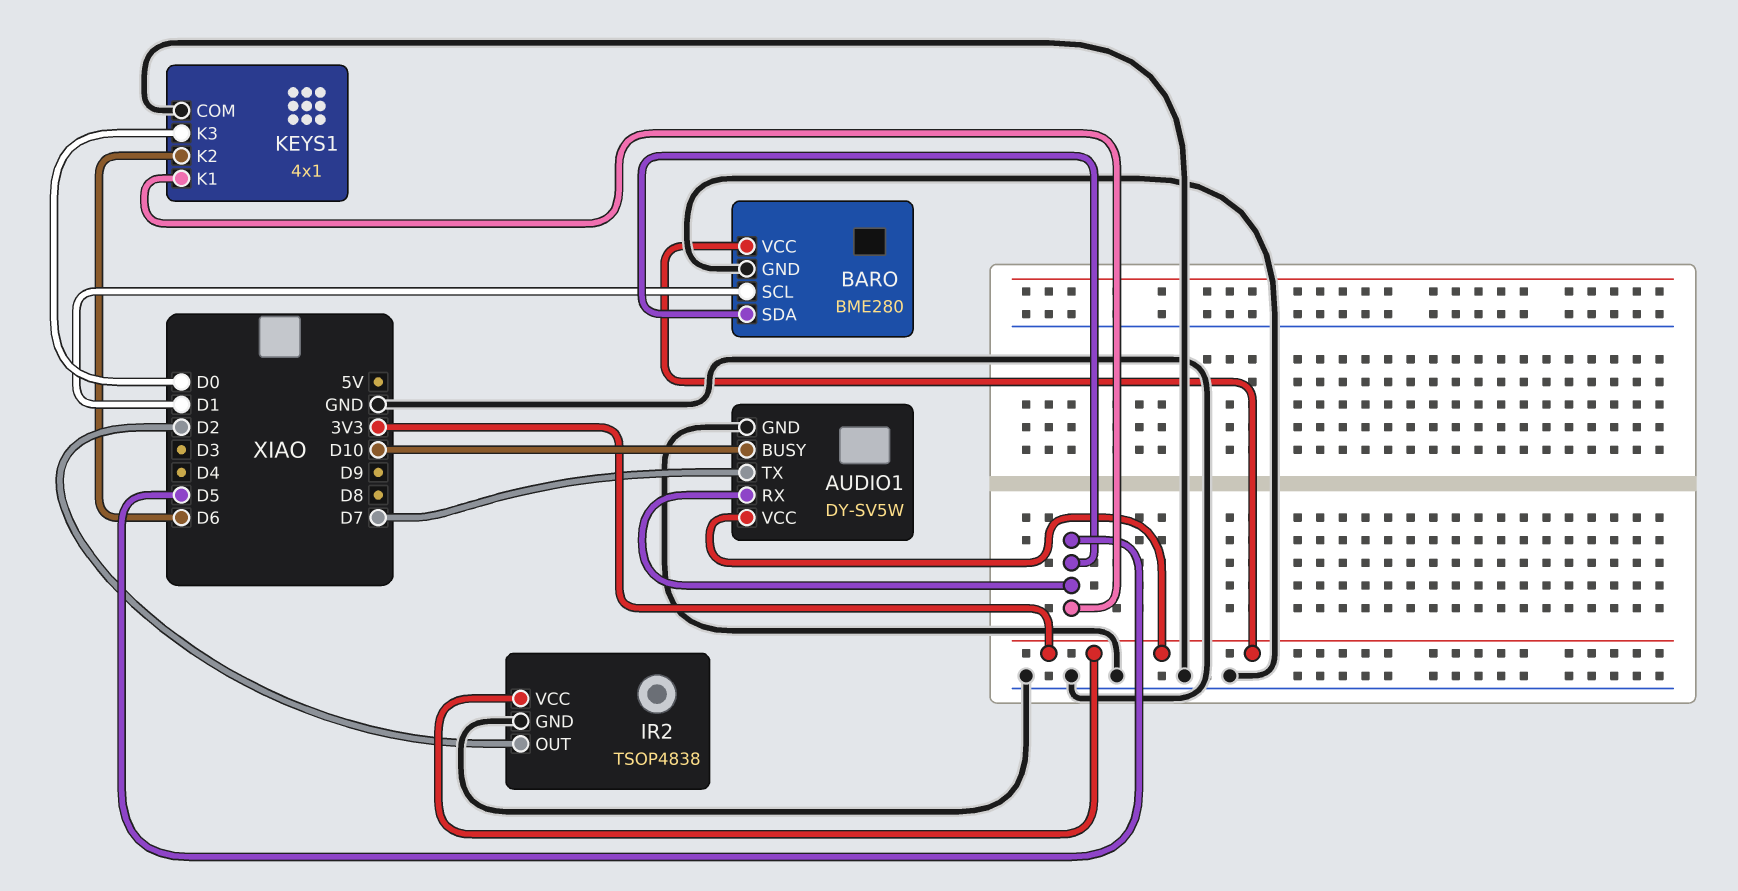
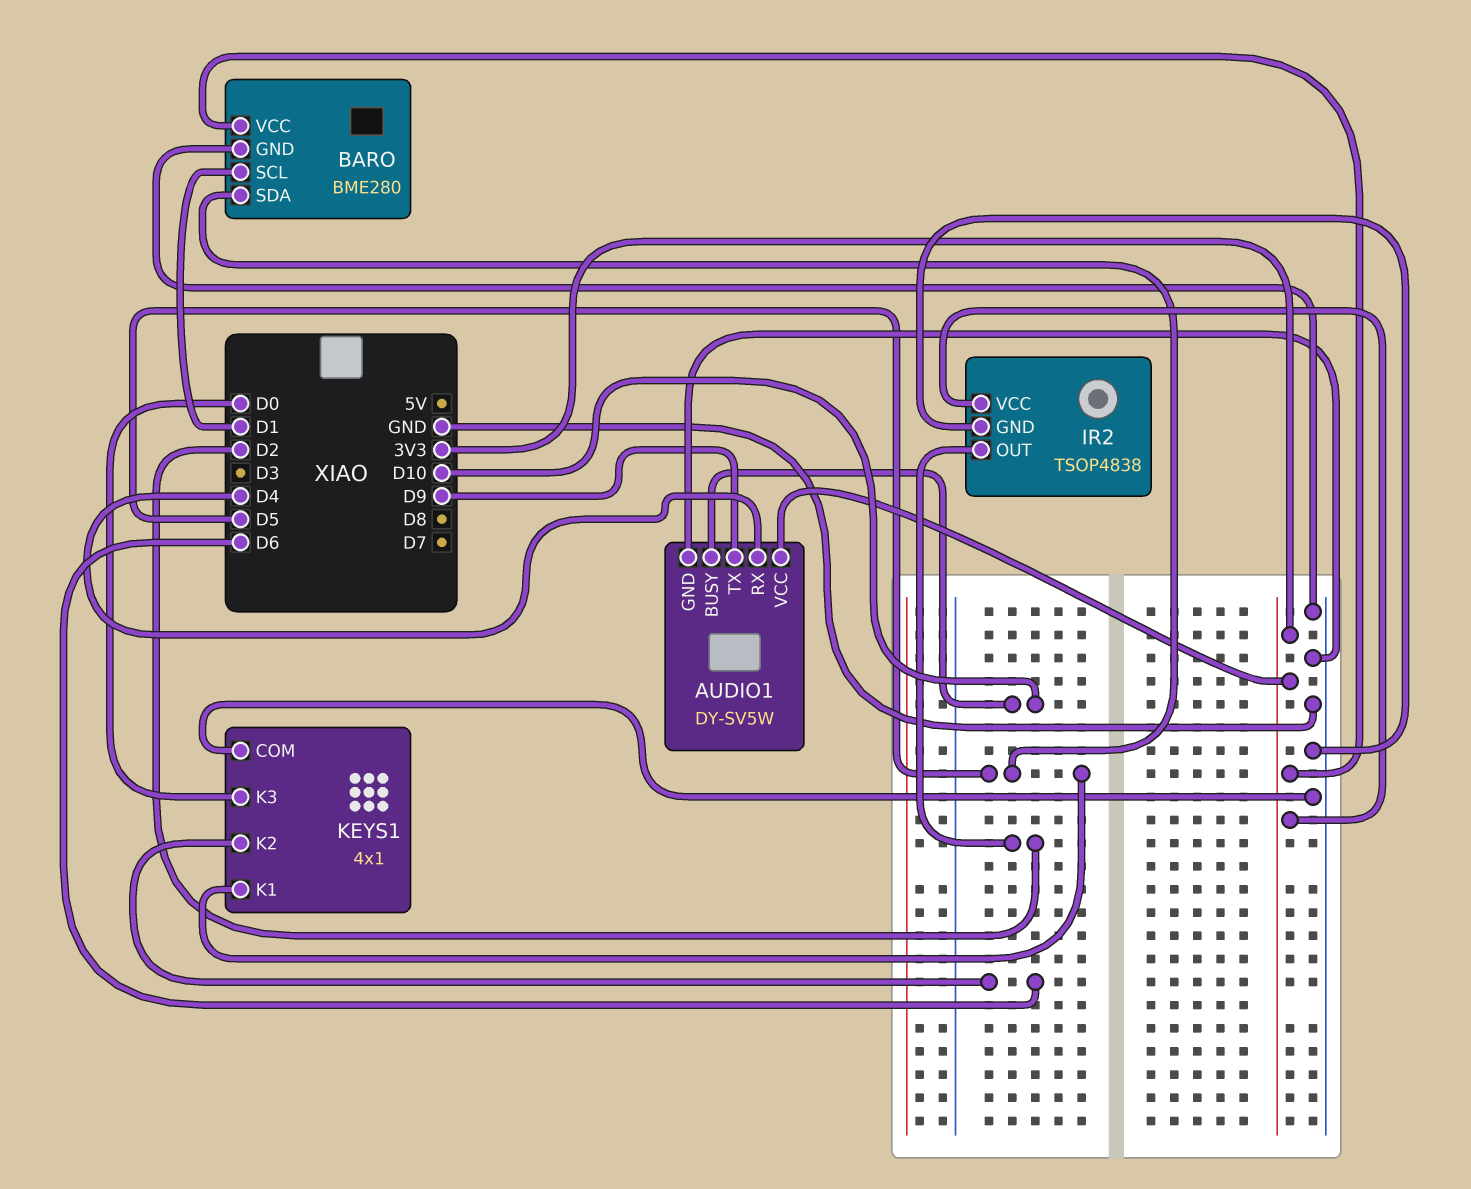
AUDIO1 pin RX: D5 -> D4
AUDIO1 pin TX: D7 -> D9

